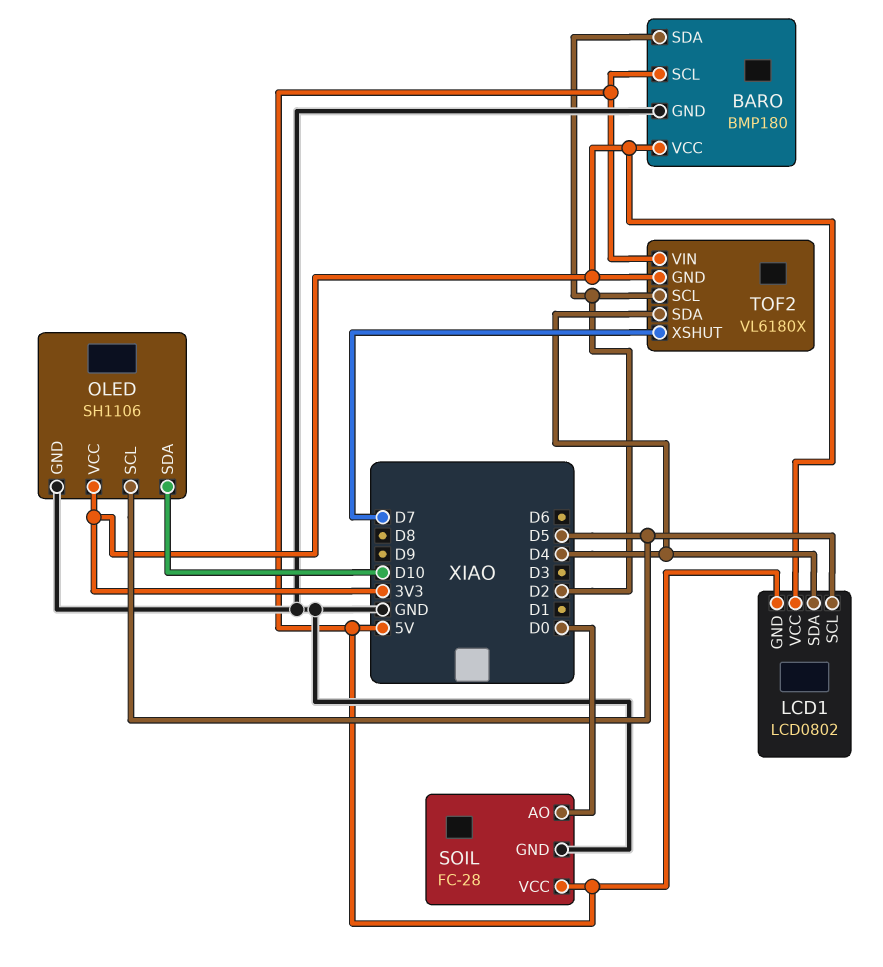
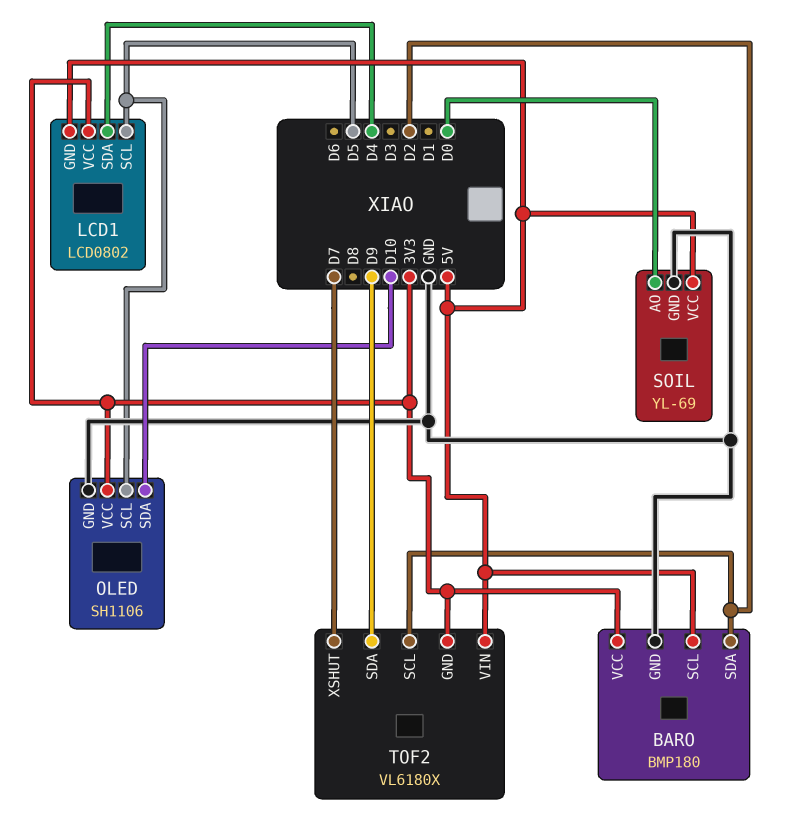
SOIL: FC-28 -> YL-69
TOF2 pin SDA: D4 -> D9

